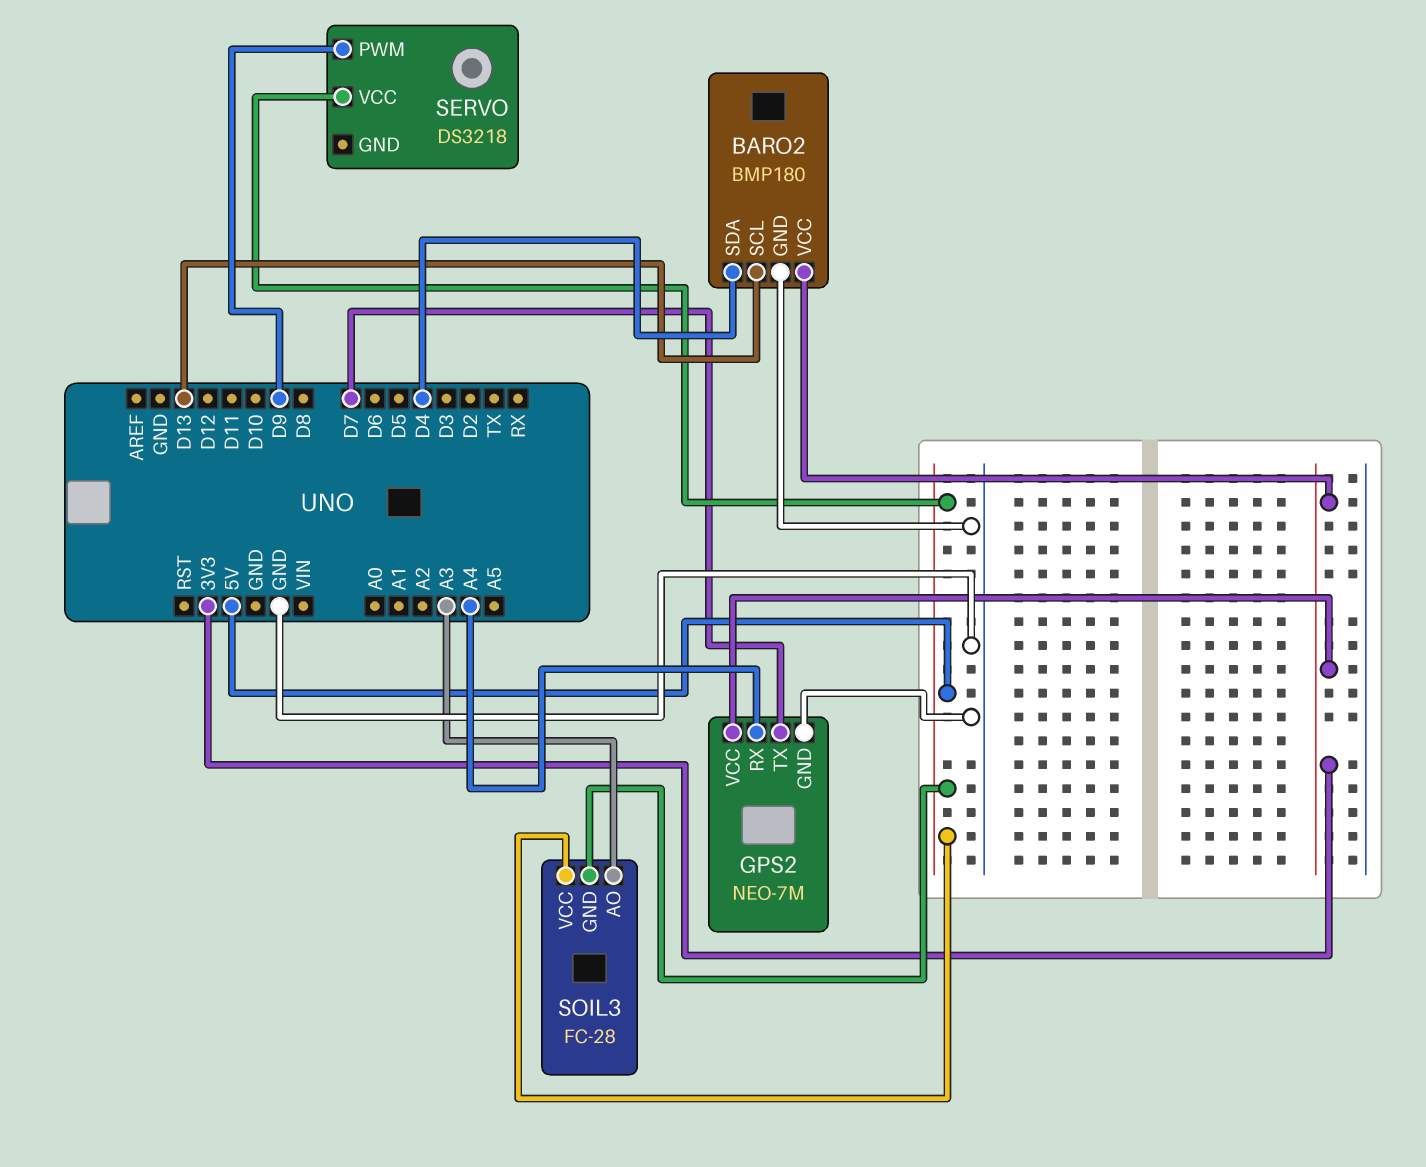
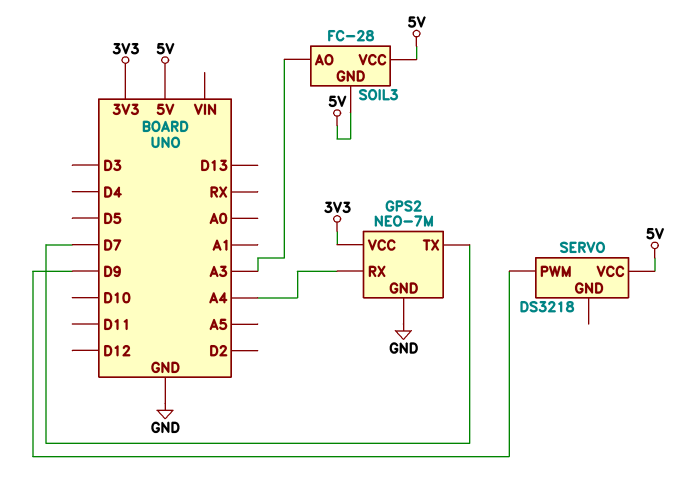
BARO2: BMP180 -> none
BARO2 pin GND: GND -> none
BARO2 pin SCL: D13 -> none
BARO2 pin SDA: D4 -> none
BARO2 pin VCC: 3V3 -> none

